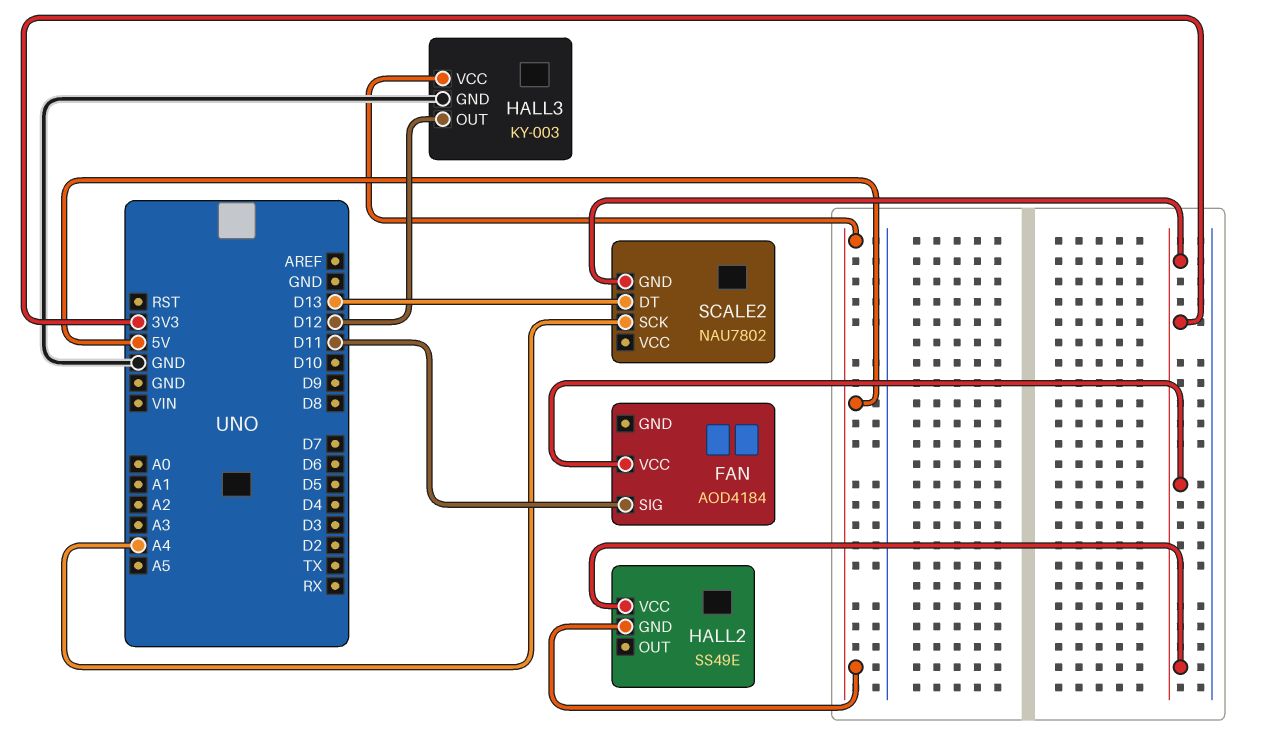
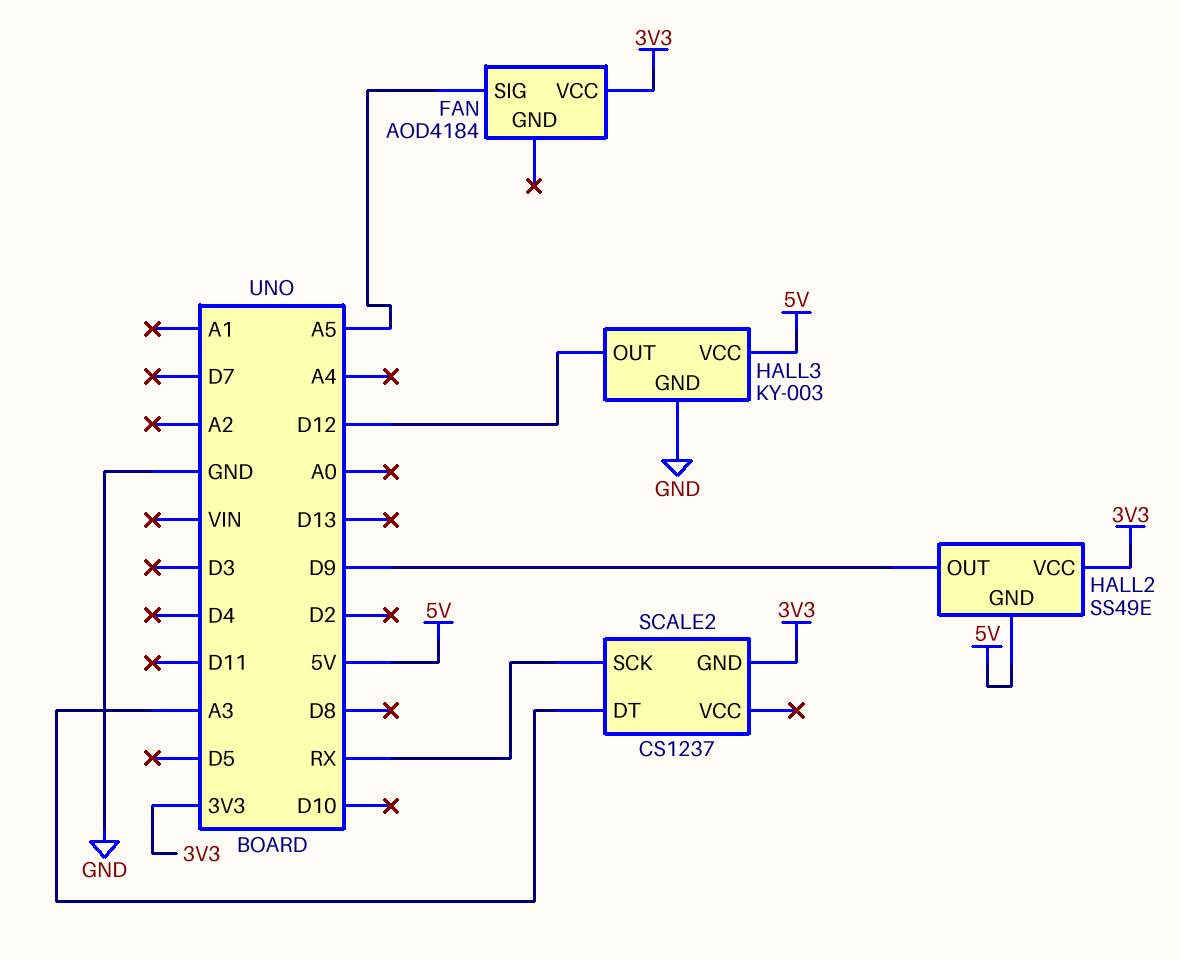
FAN pin SIG: D11 -> A5
HALL2 pin OUT: none -> D9
SCALE2: NAU7802 -> CS1237
SCALE2 pin DT: D13 -> A3
SCALE2 pin SCK: A4 -> RX

